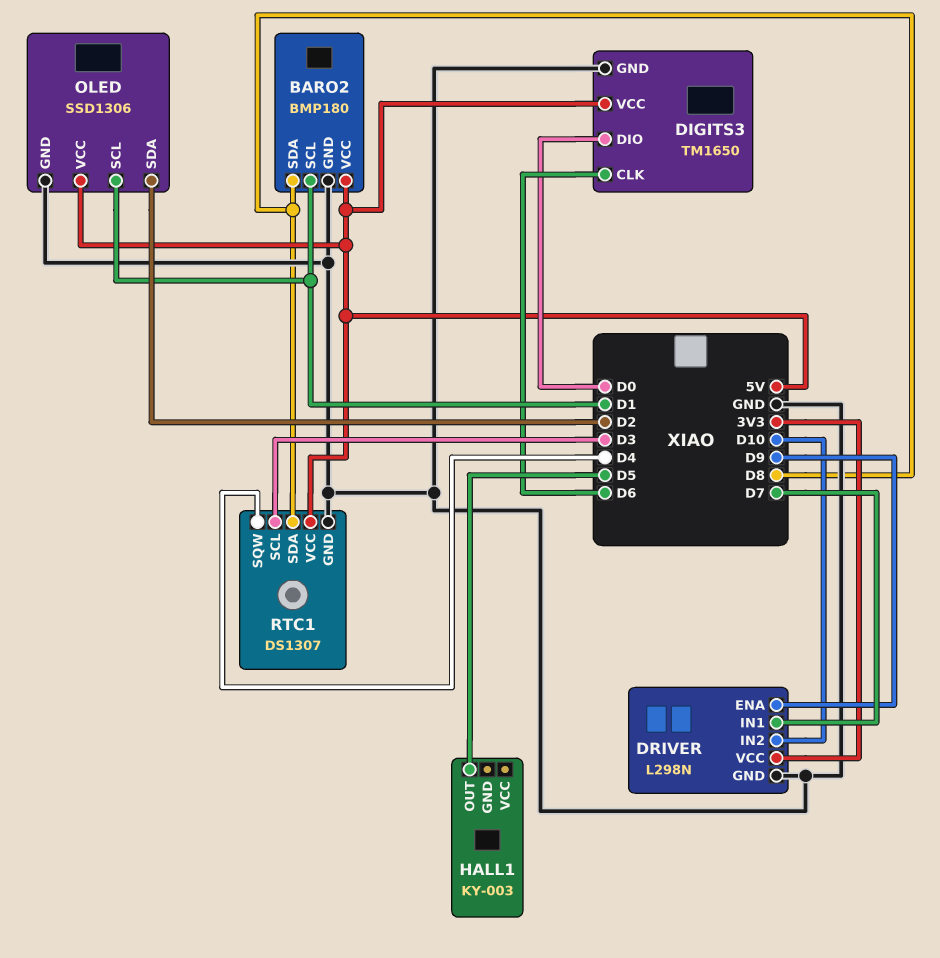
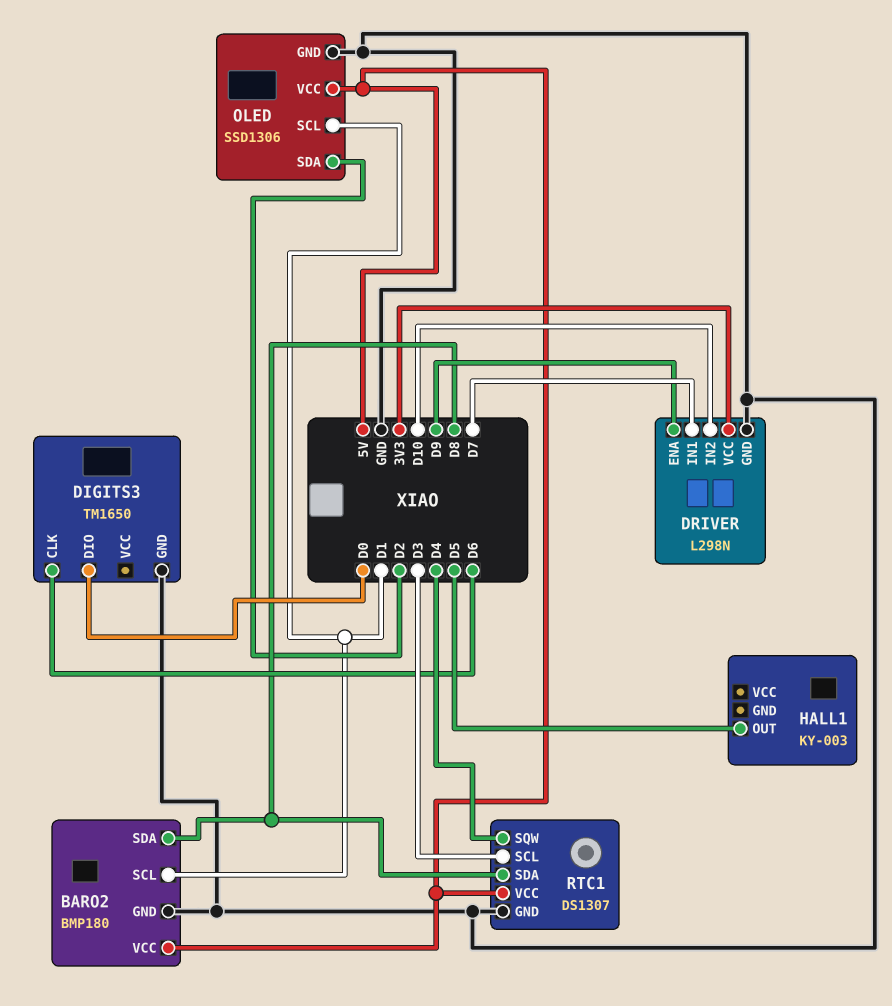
DIGITS3 pin VCC: 5V -> none

